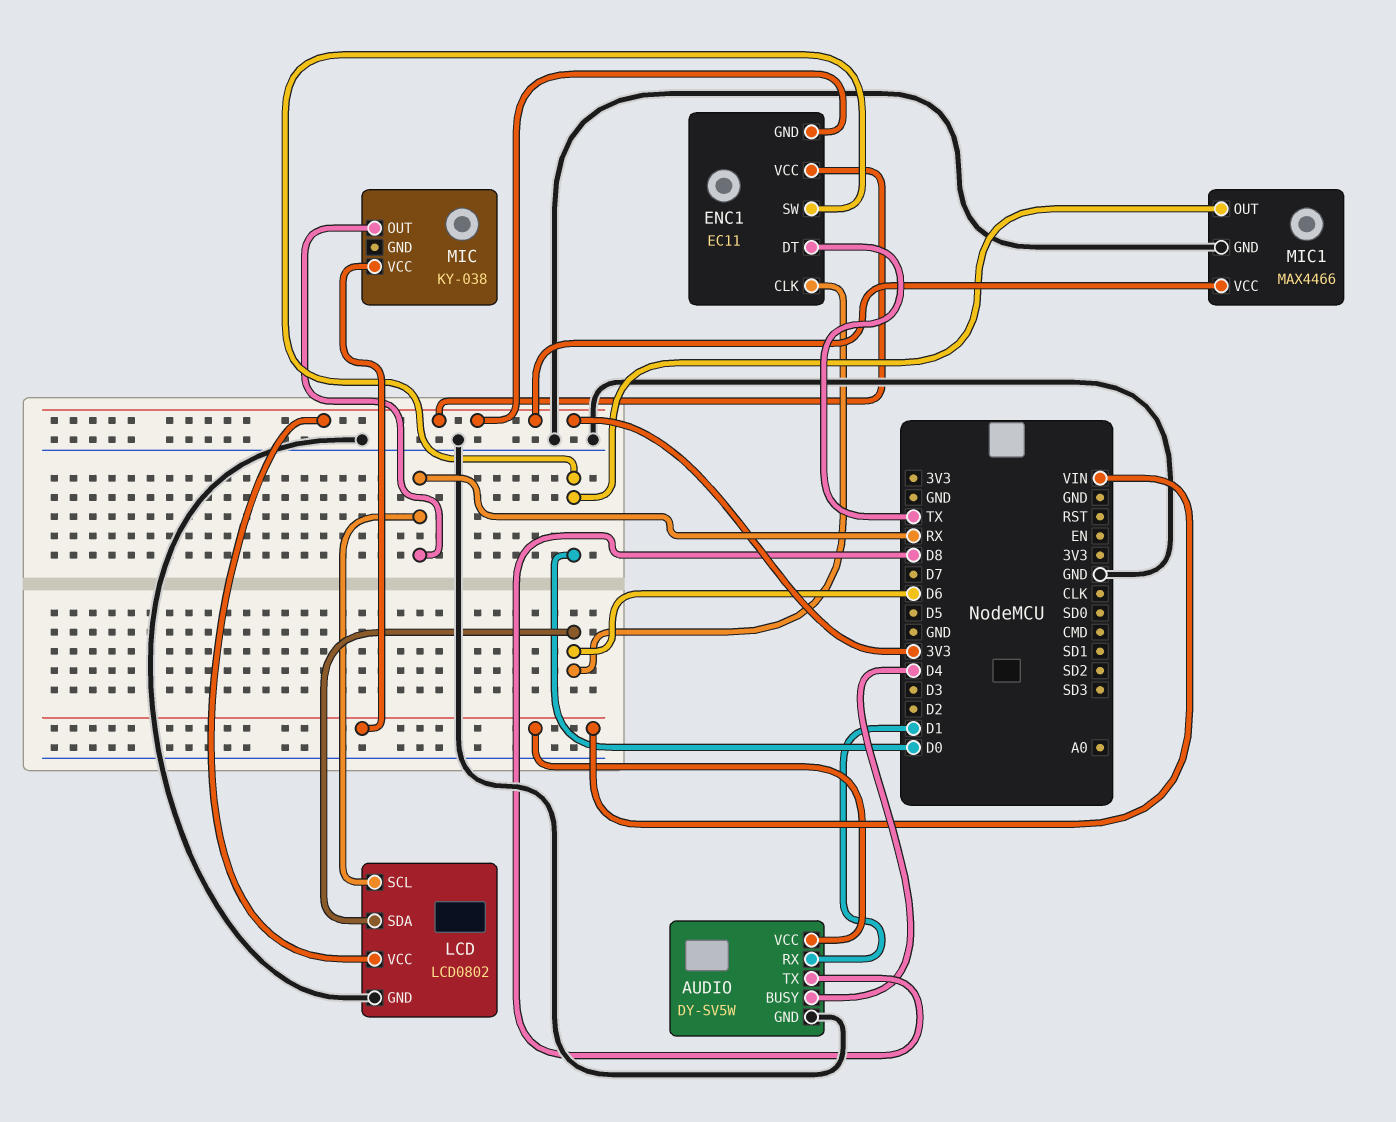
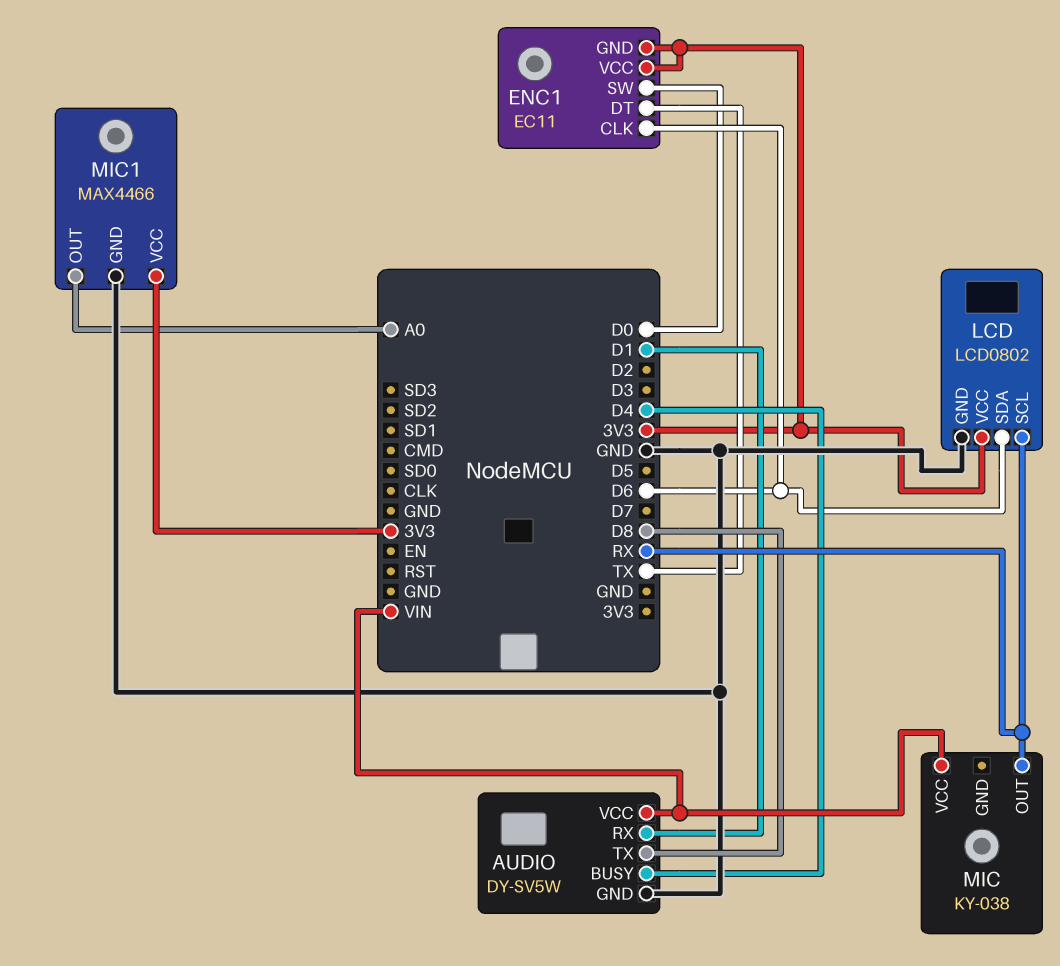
MIC1 pin OUT: D0 -> A0

